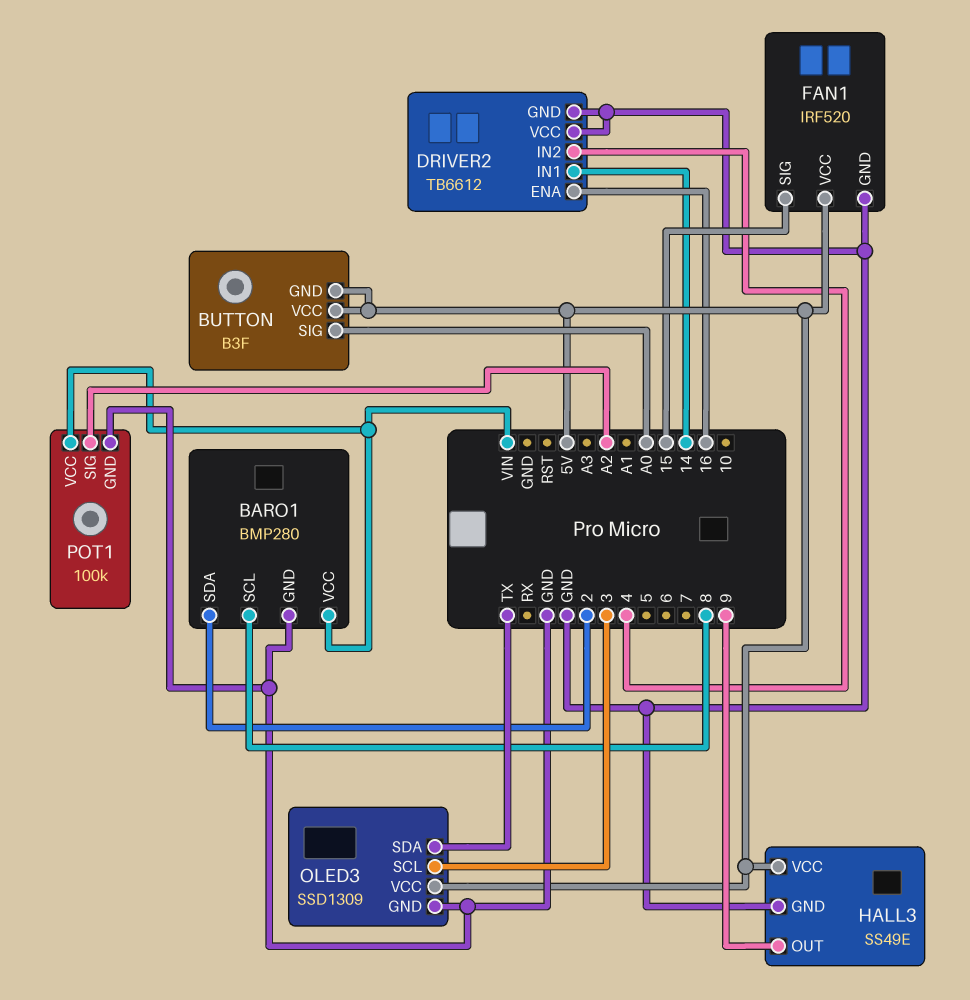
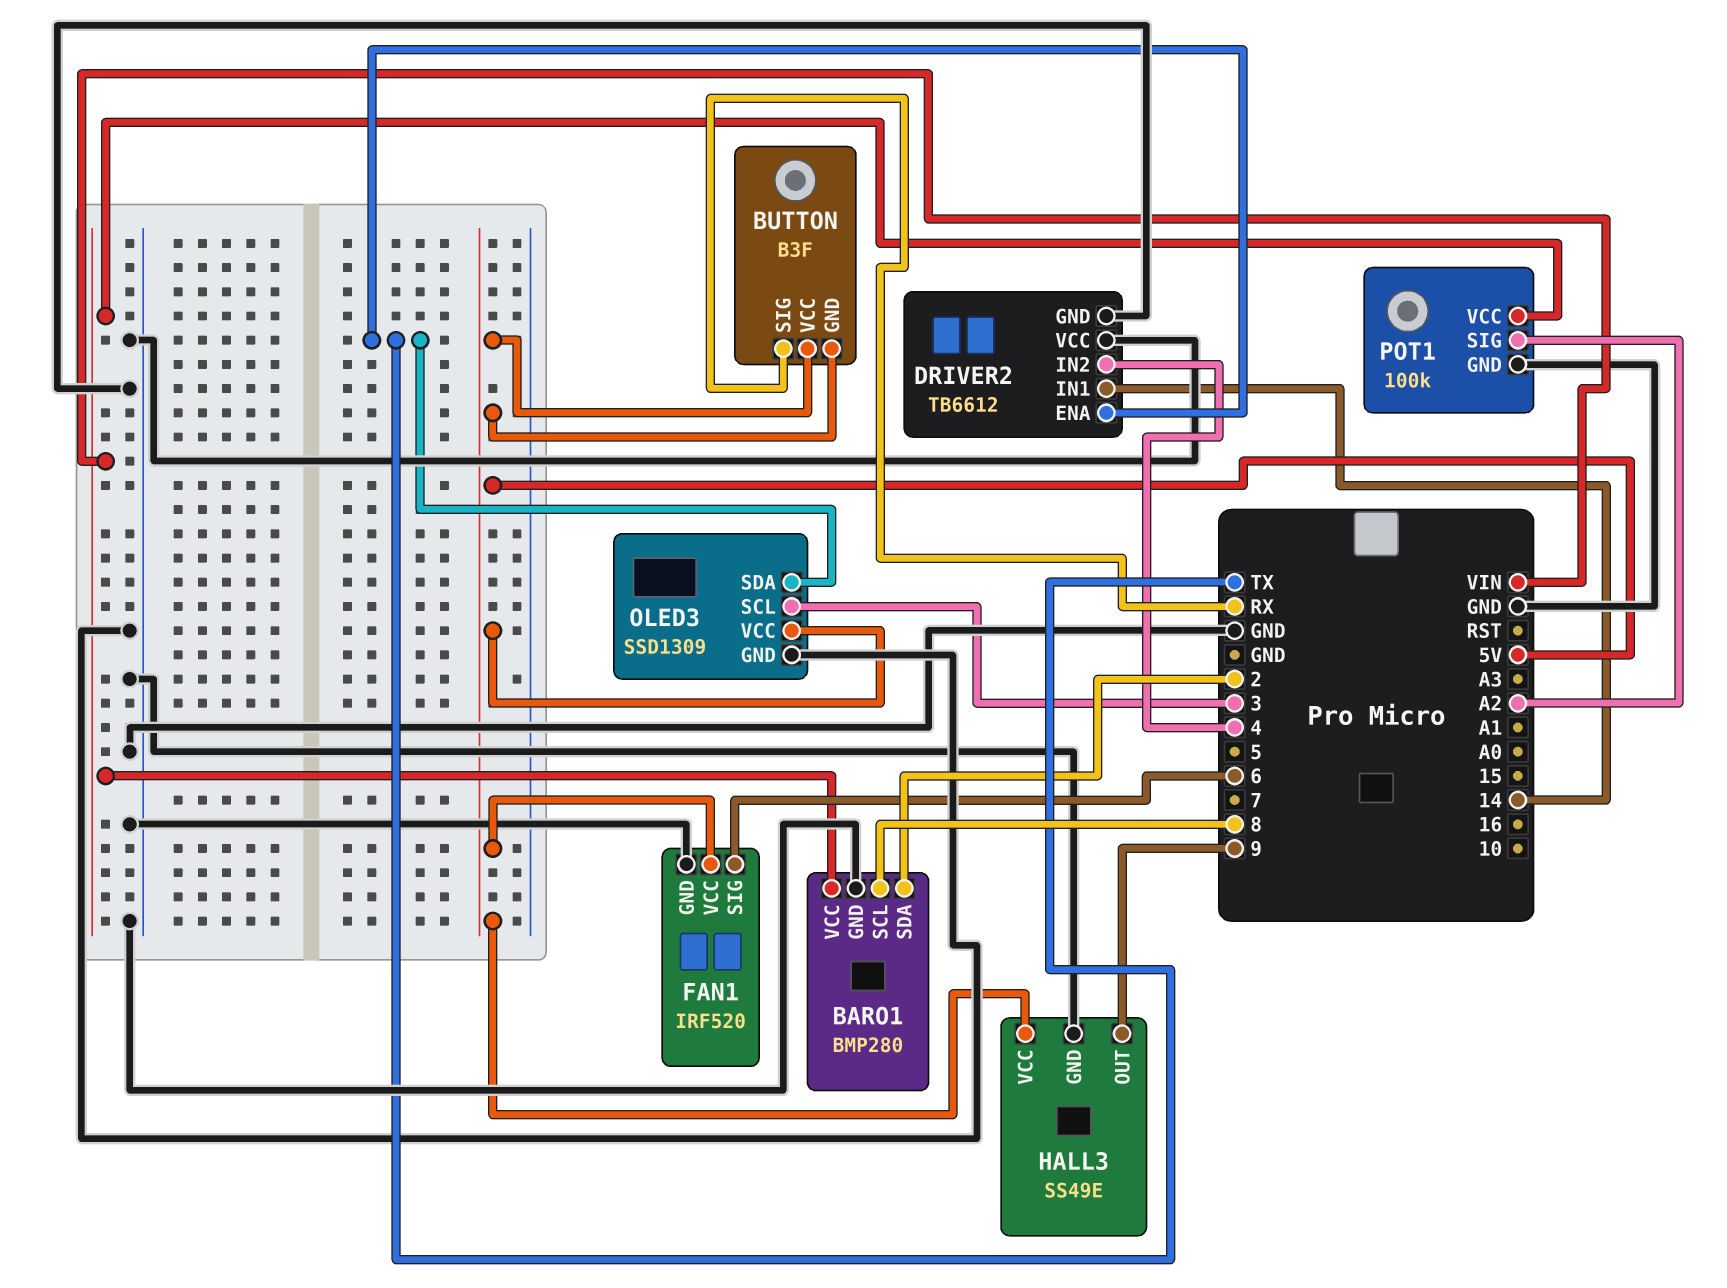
BUTTON pin SIG: A0 -> RX
DRIVER2 pin ENA: 16 -> TX
FAN1 pin SIG: 15 -> 6

